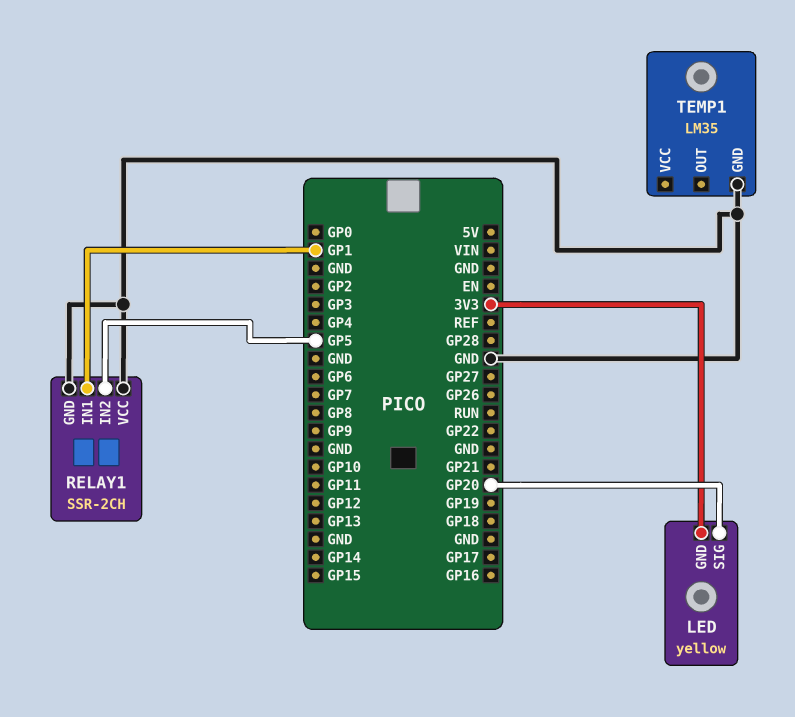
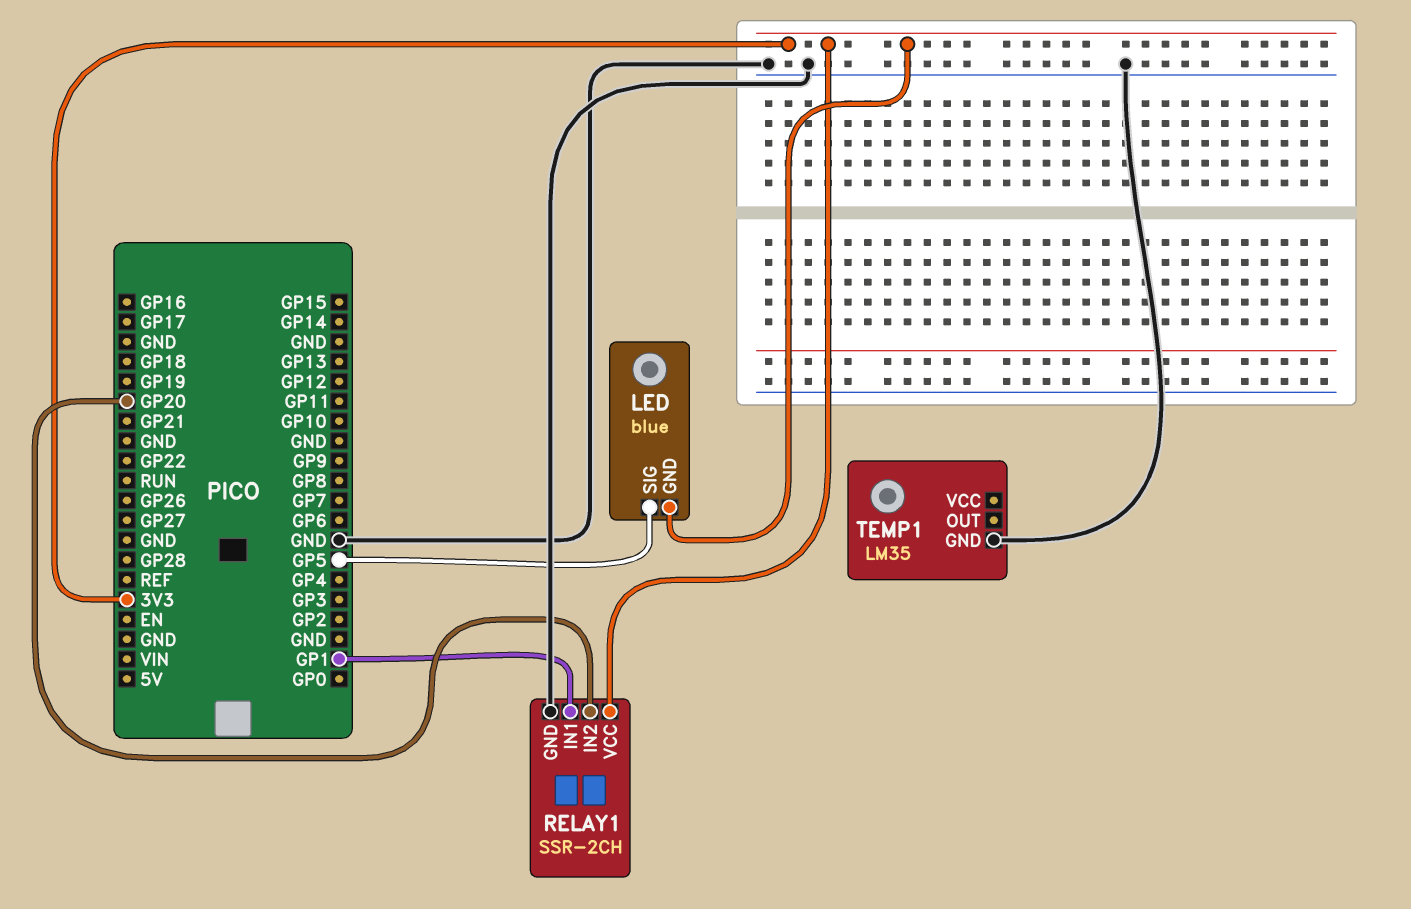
LED: yellow -> blue
LED pin SIG: GP20 -> GP5
RELAY1 pin IN2: GP5 -> GP20
RELAY1 pin VCC: GND -> 3V3

